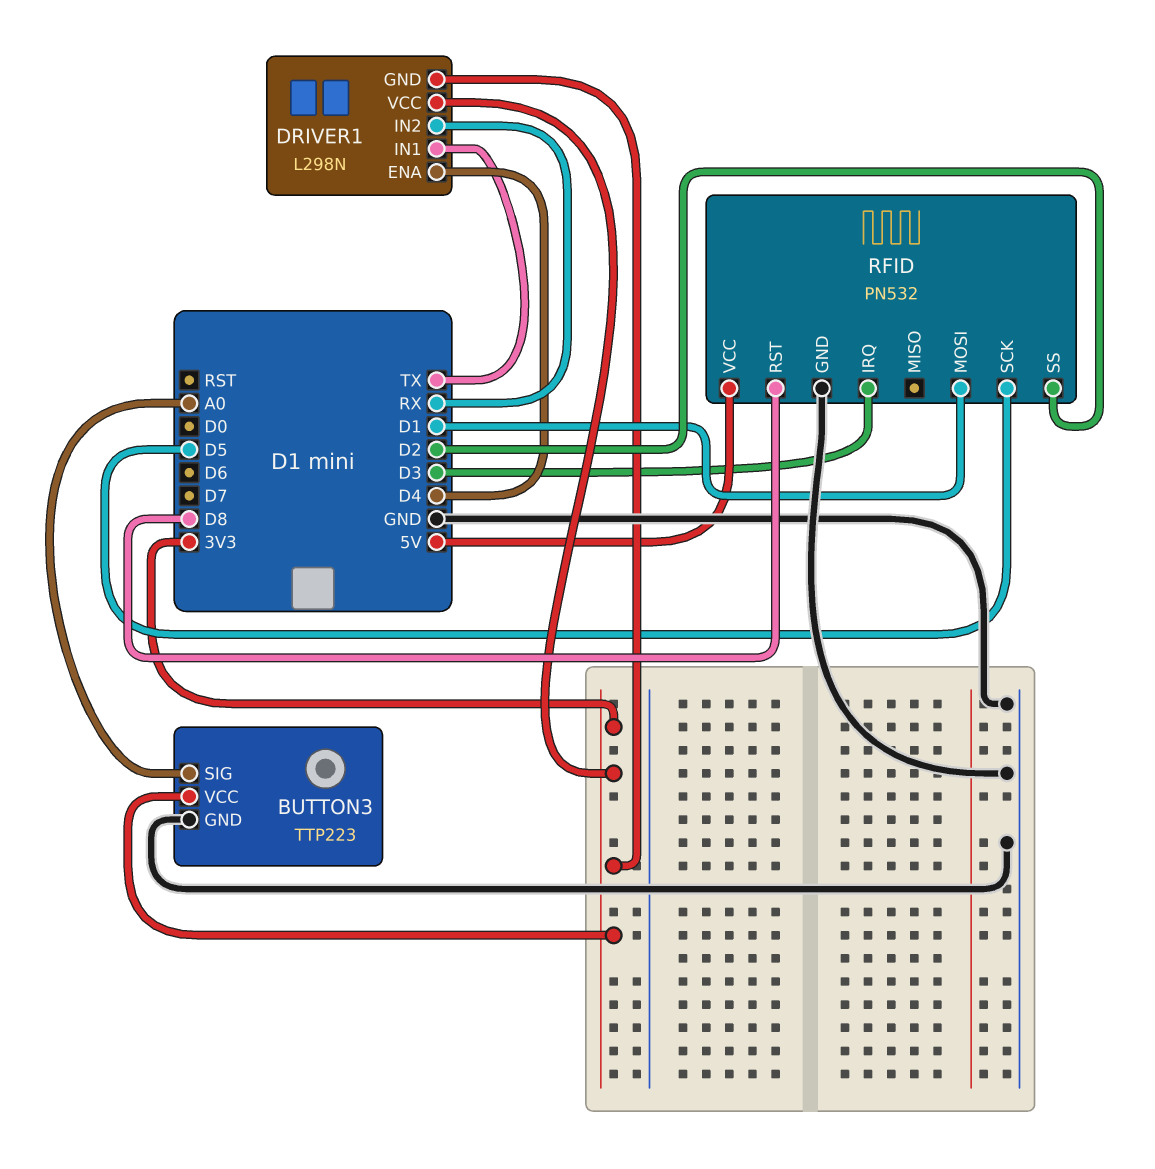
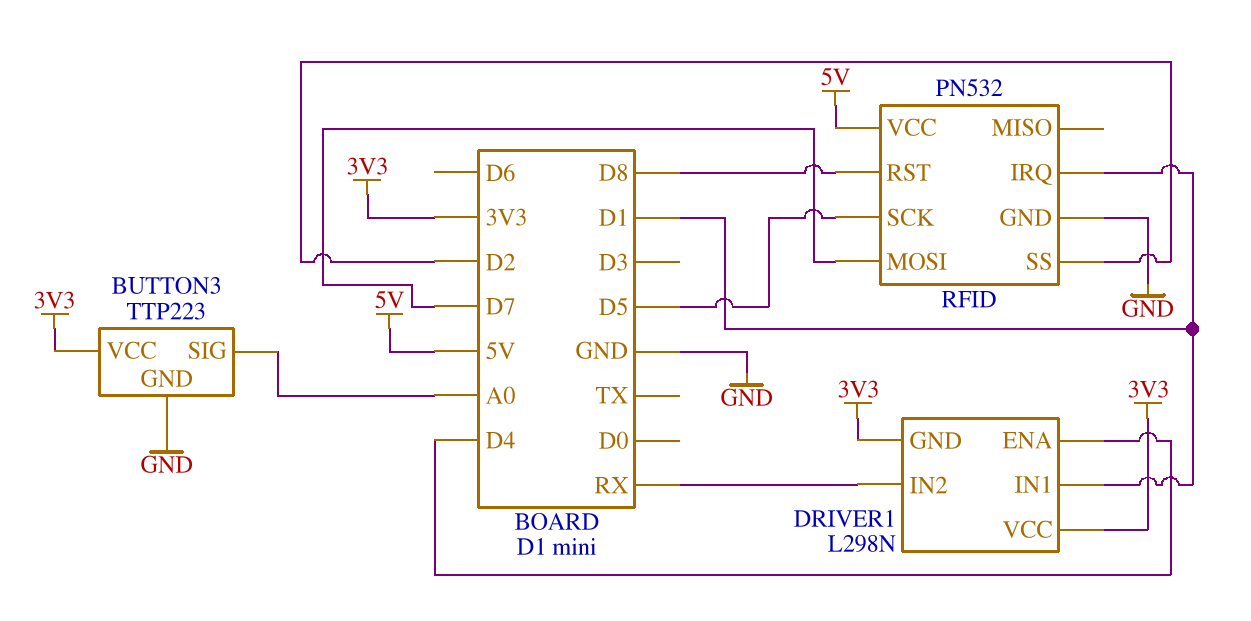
DRIVER1 pin IN1: TX -> D1
RFID pin IRQ: D3 -> D1
RFID pin MOSI: D1 -> D7

